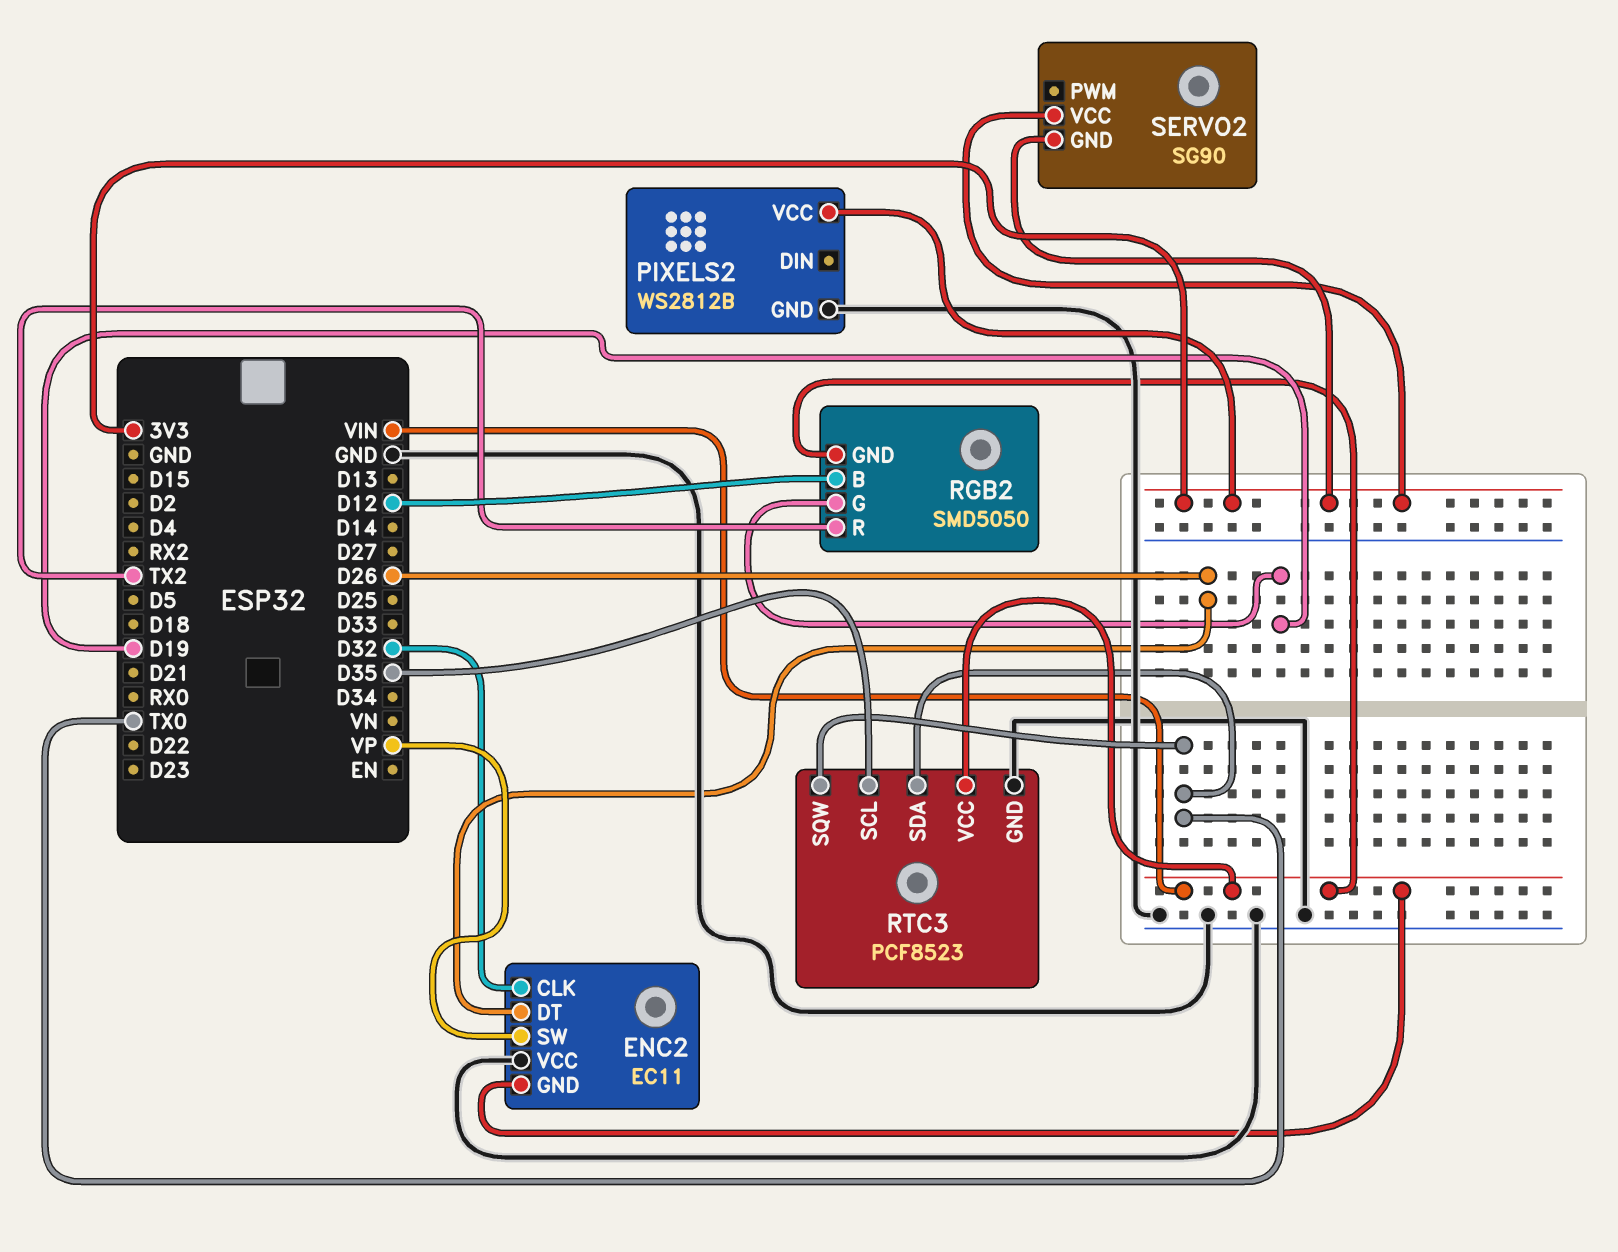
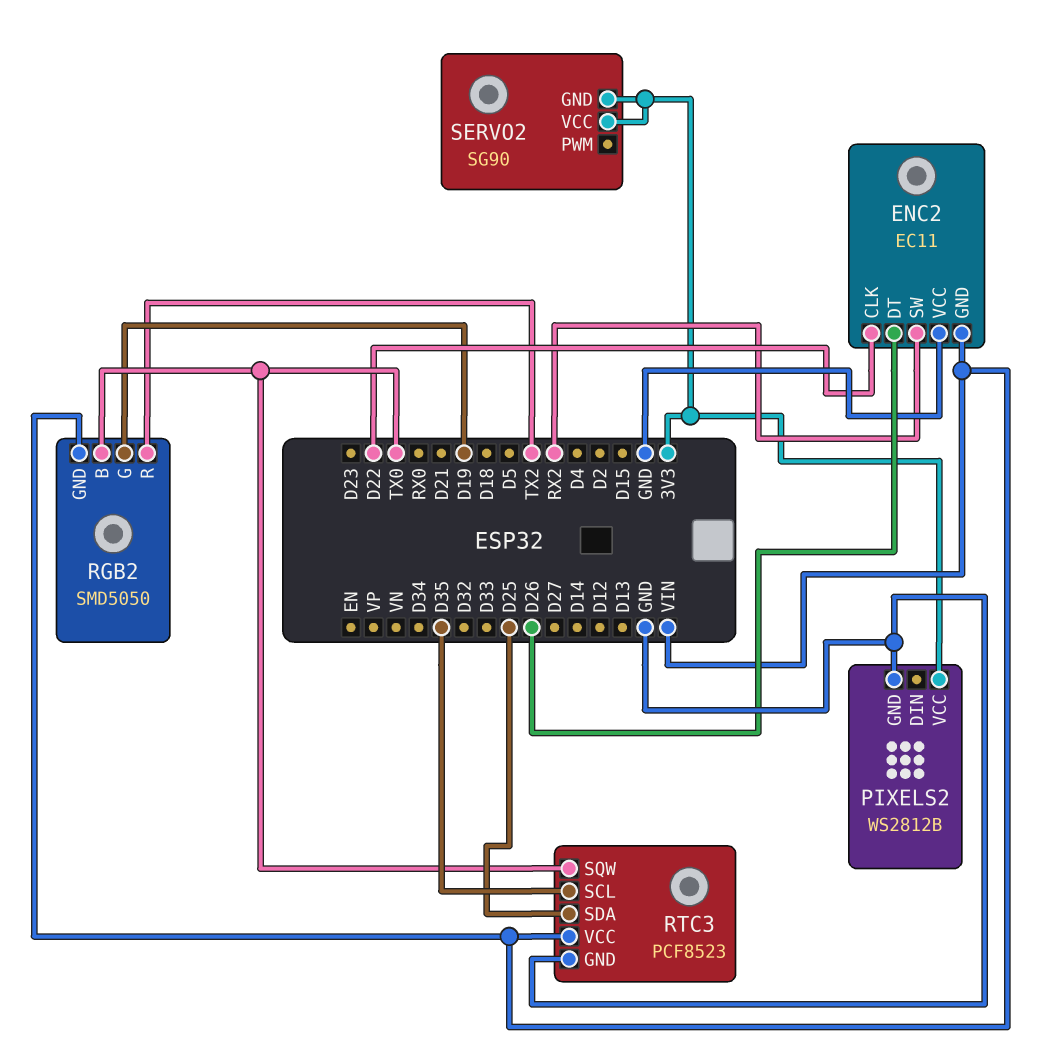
ENC2 pin CLK: D32 -> D22
ENC2 pin SW: VP -> RX2
RGB2 pin B: D12 -> TX0
RTC3 pin SDA: TX0 -> D25

